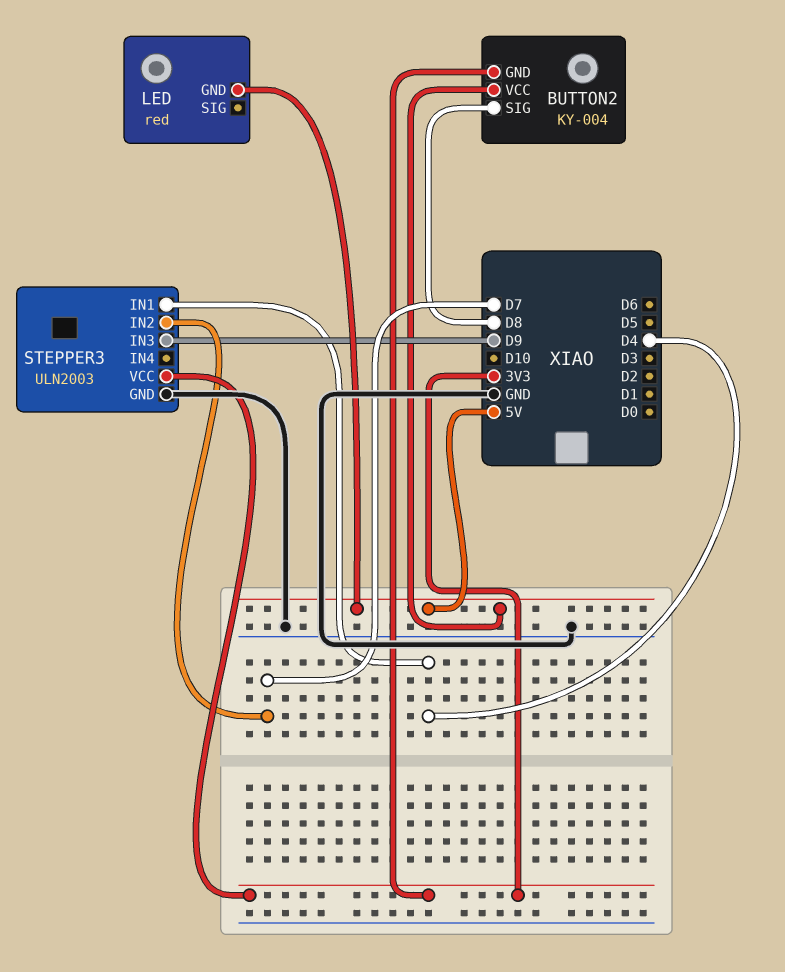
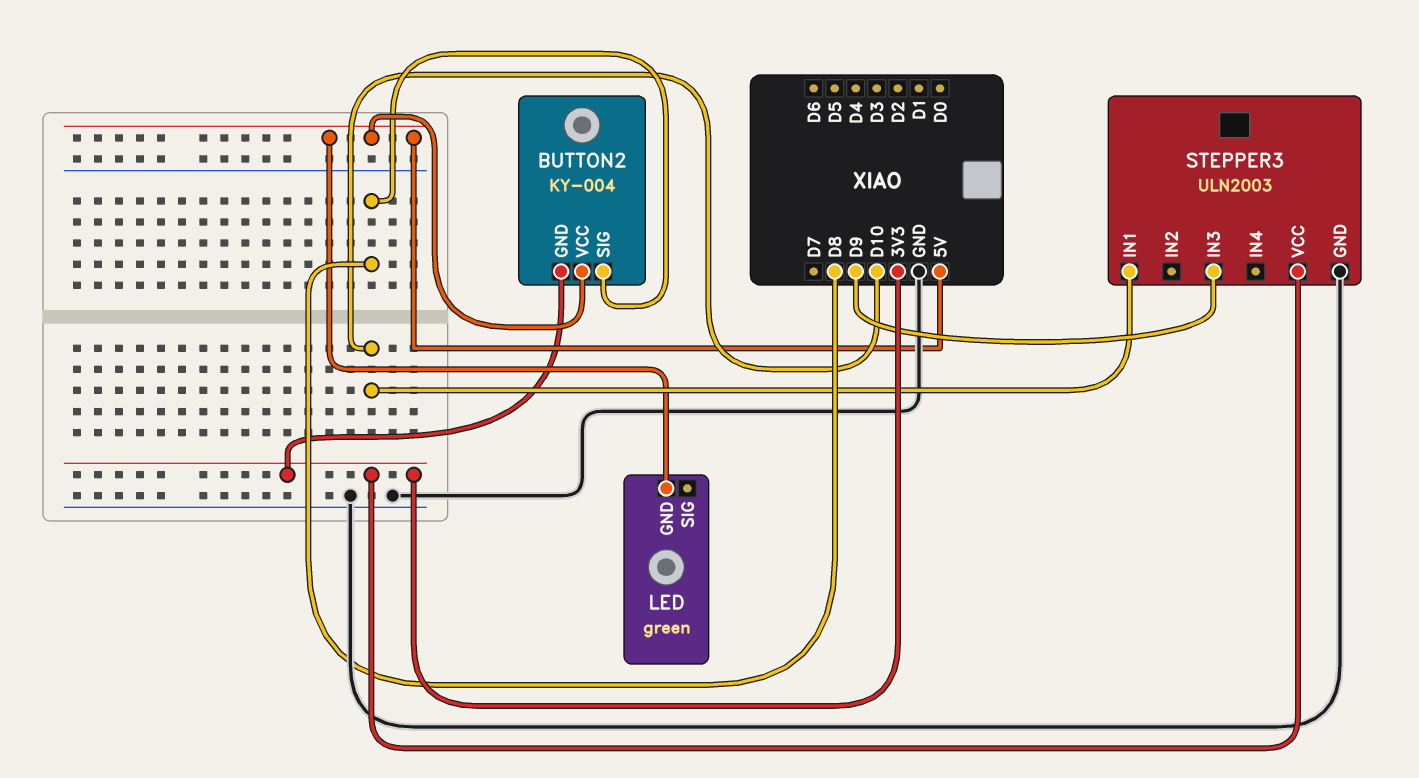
LED: red -> green
STEPPER3 pin IN1: D4 -> D10
STEPPER3 pin IN2: D7 -> none

